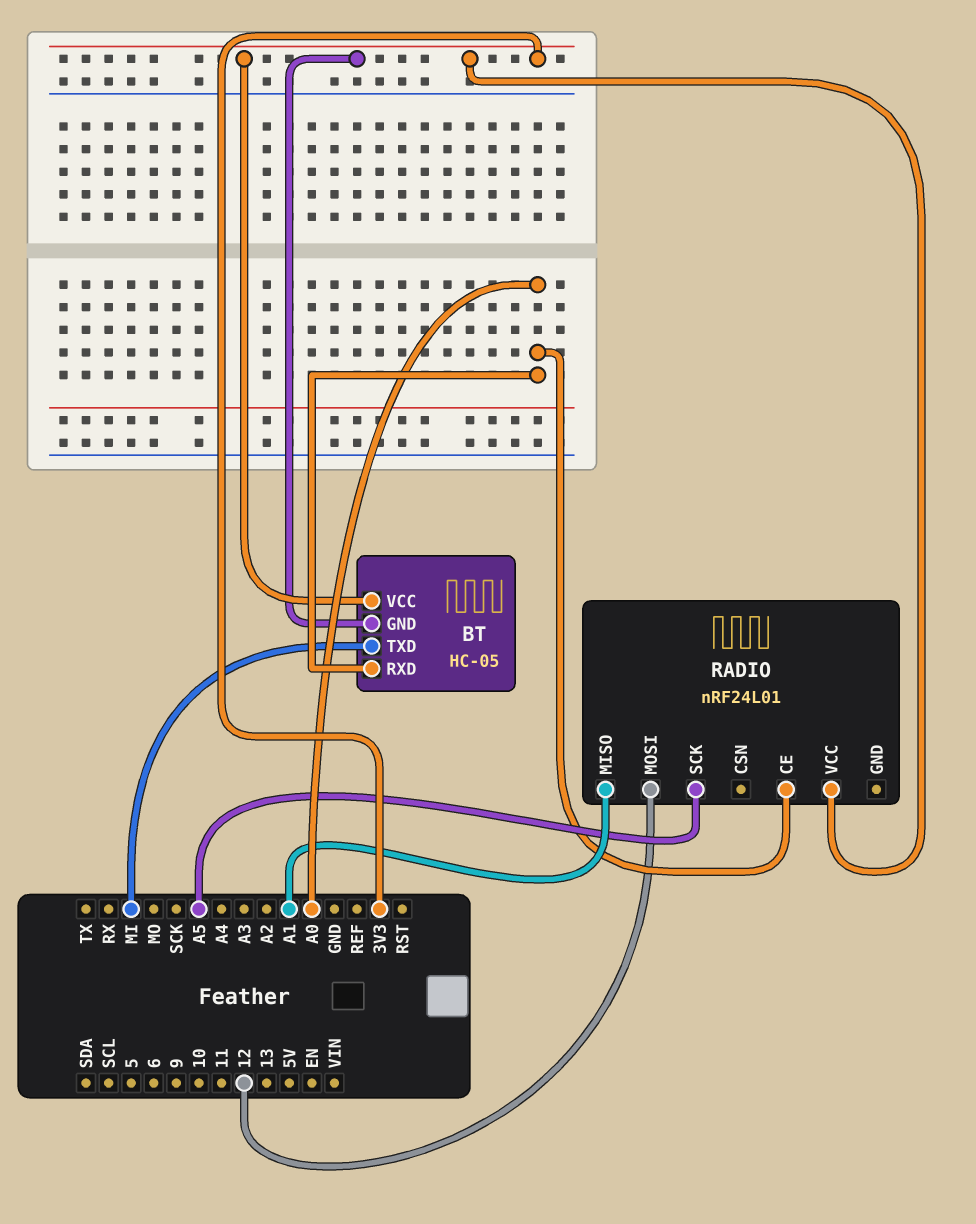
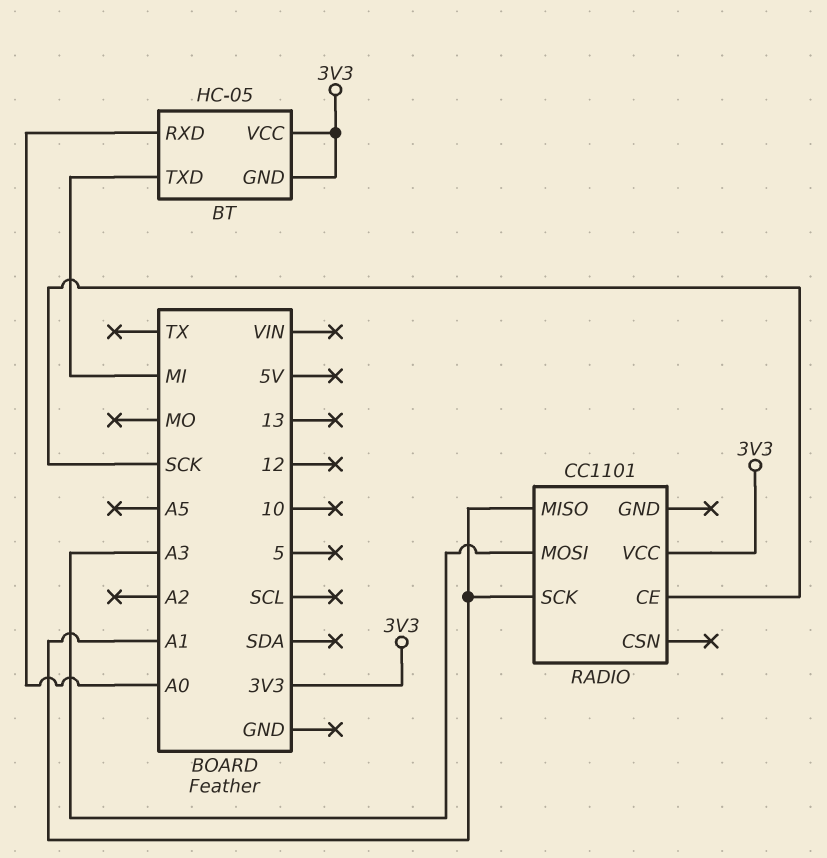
RADIO: nRF24L01 -> CC1101
RADIO pin CE: A0 -> SCK
RADIO pin MOSI: 12 -> A3
RADIO pin SCK: A5 -> A1

